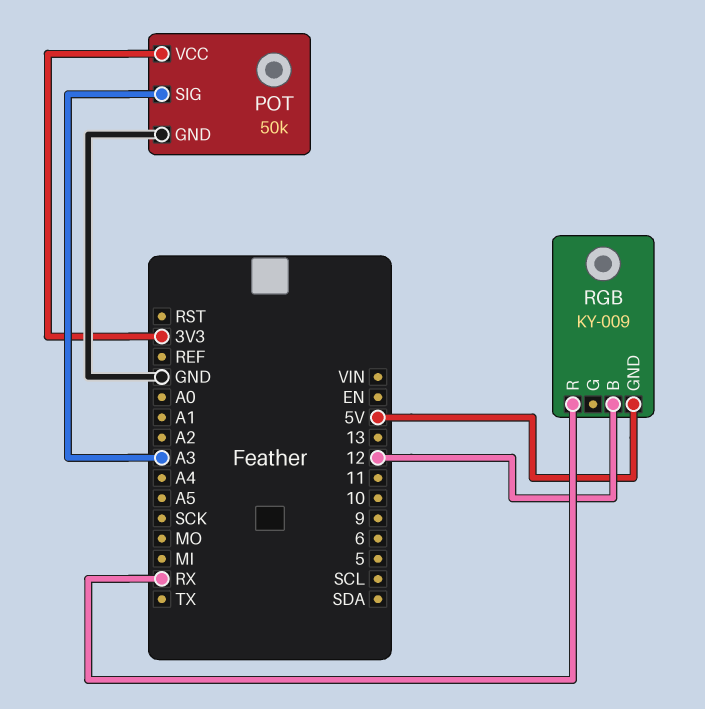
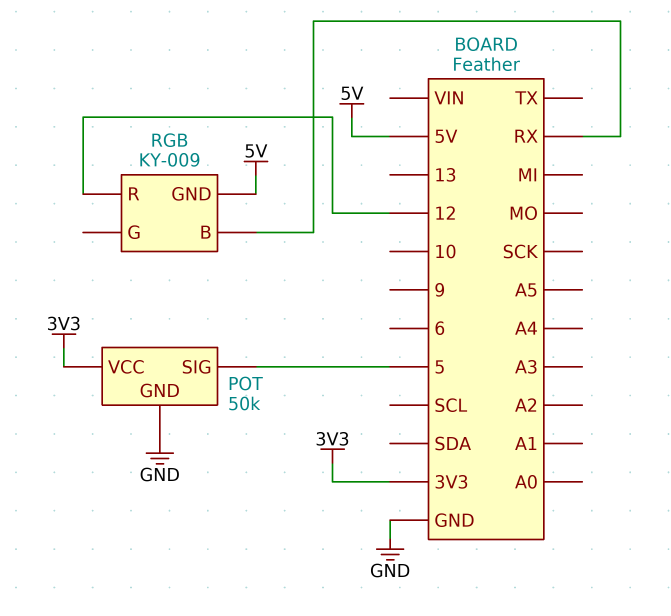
POT pin SIG: A3 -> 5
RGB pin B: 12 -> RX
RGB pin R: RX -> 12

